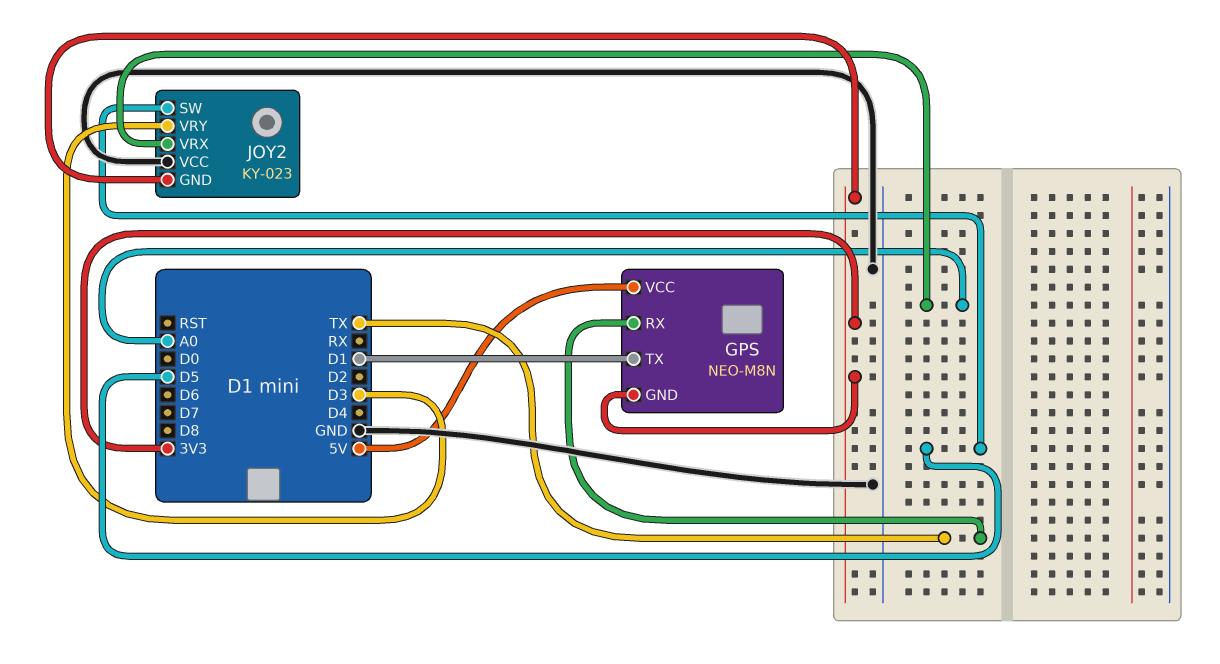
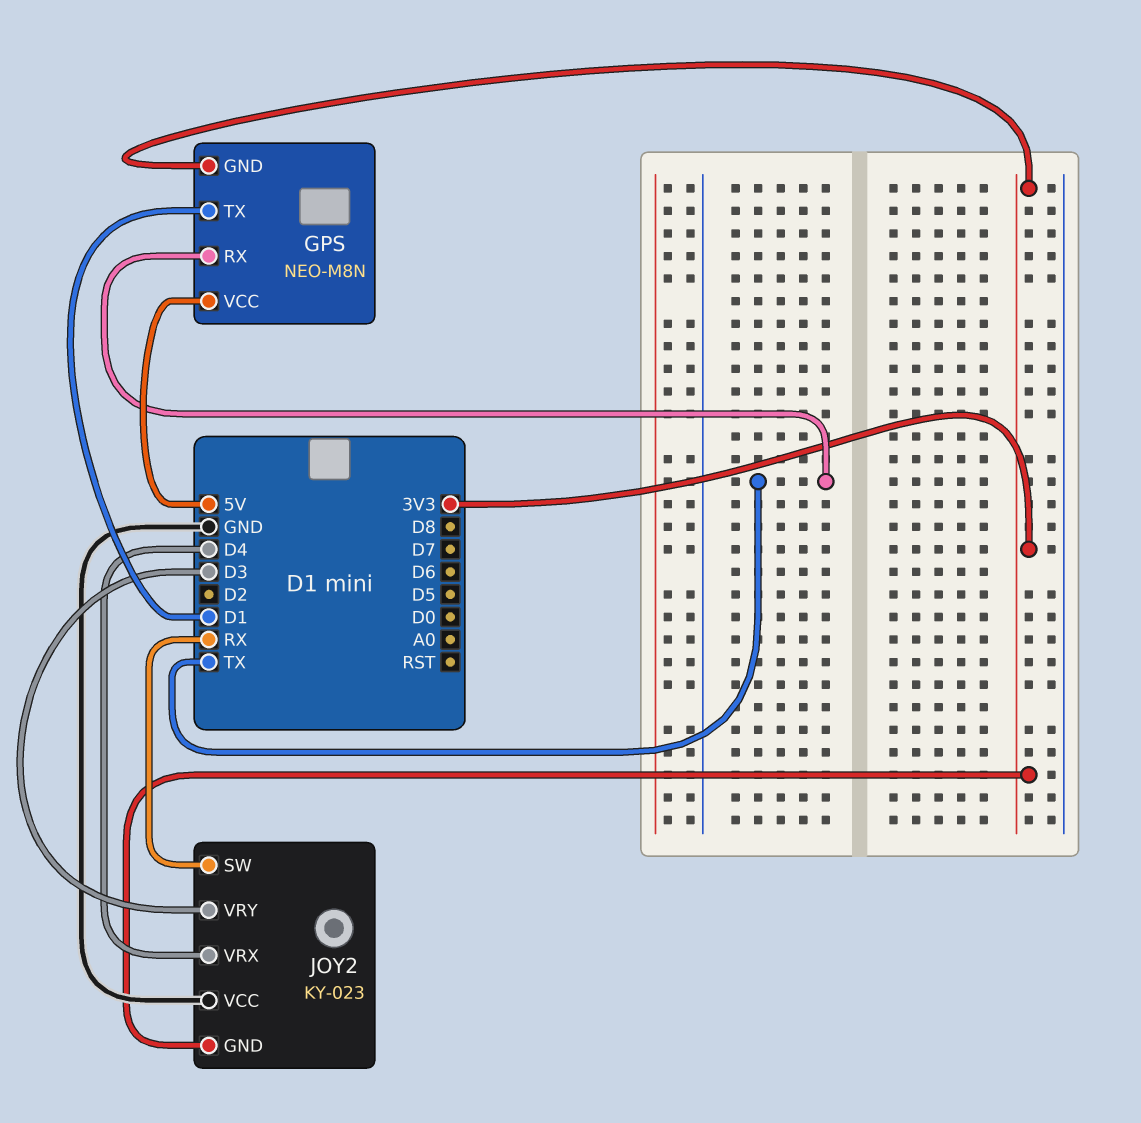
JOY2 pin SW: D5 -> RX
JOY2 pin VRX: A0 -> D4

